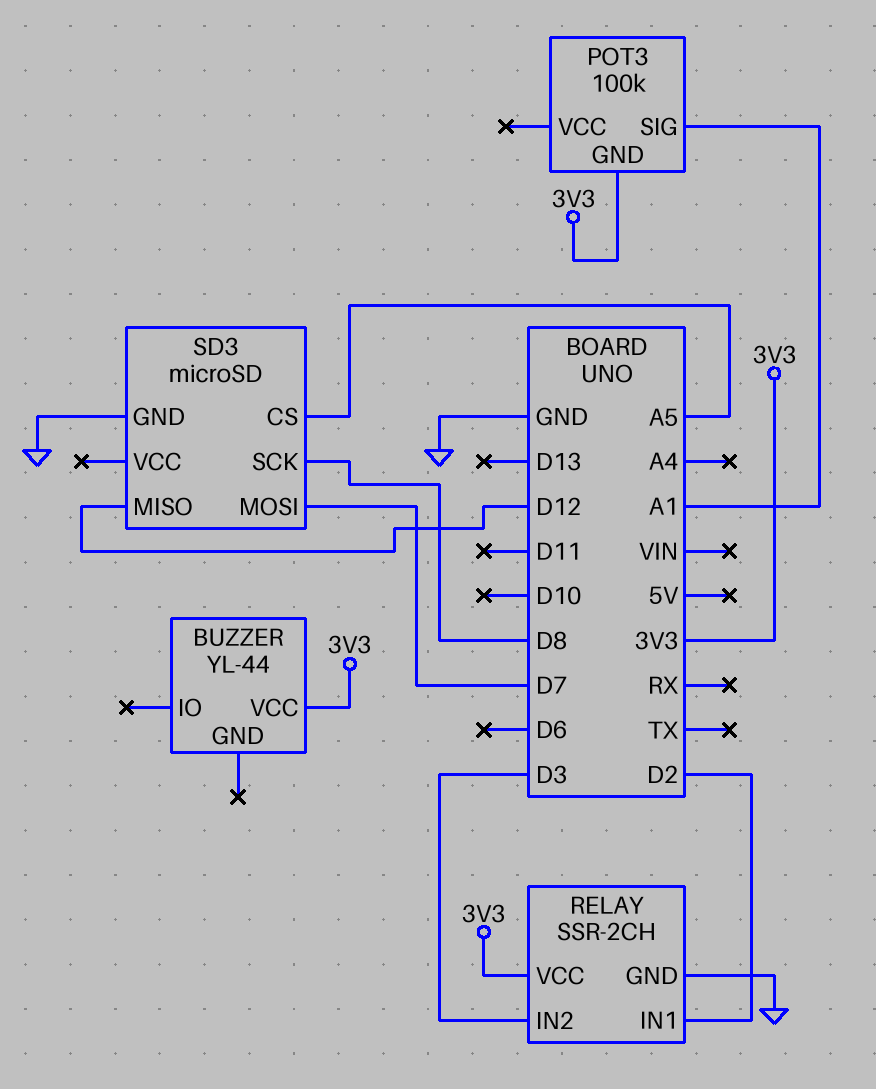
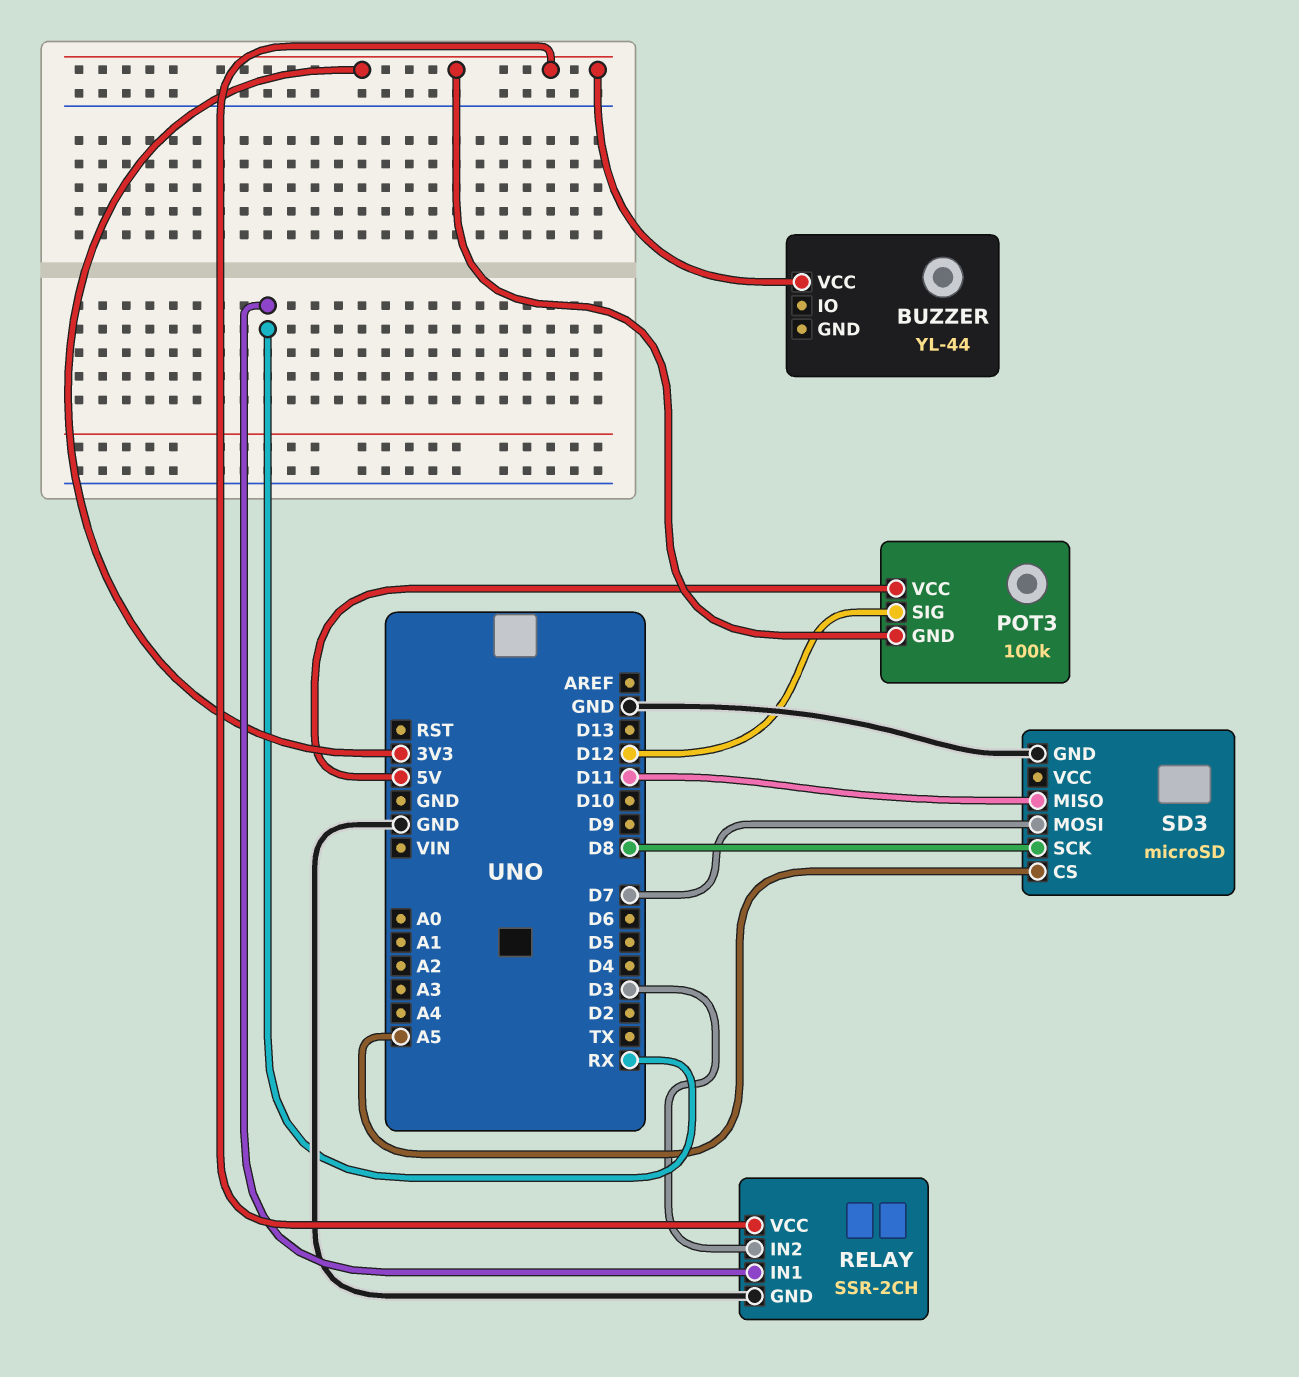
POT3 pin SIG: A1 -> D12
POT3 pin VCC: none -> 5V
RELAY pin IN1: D2 -> RX
SD3 pin MISO: D12 -> D11

